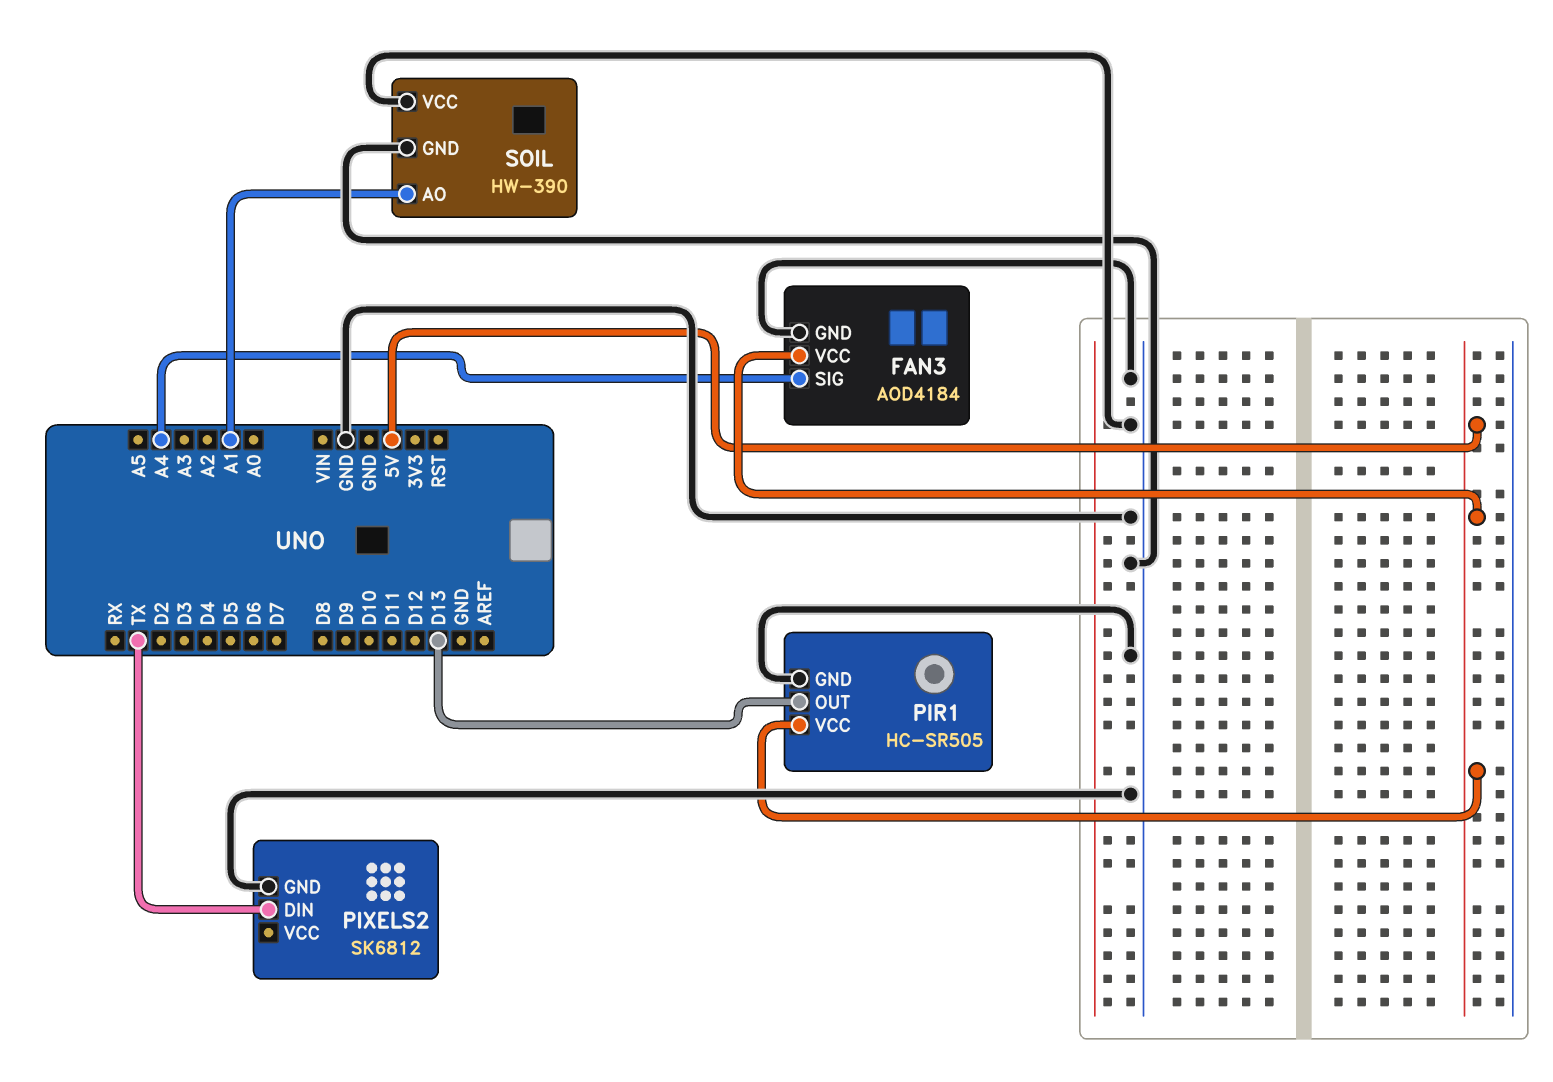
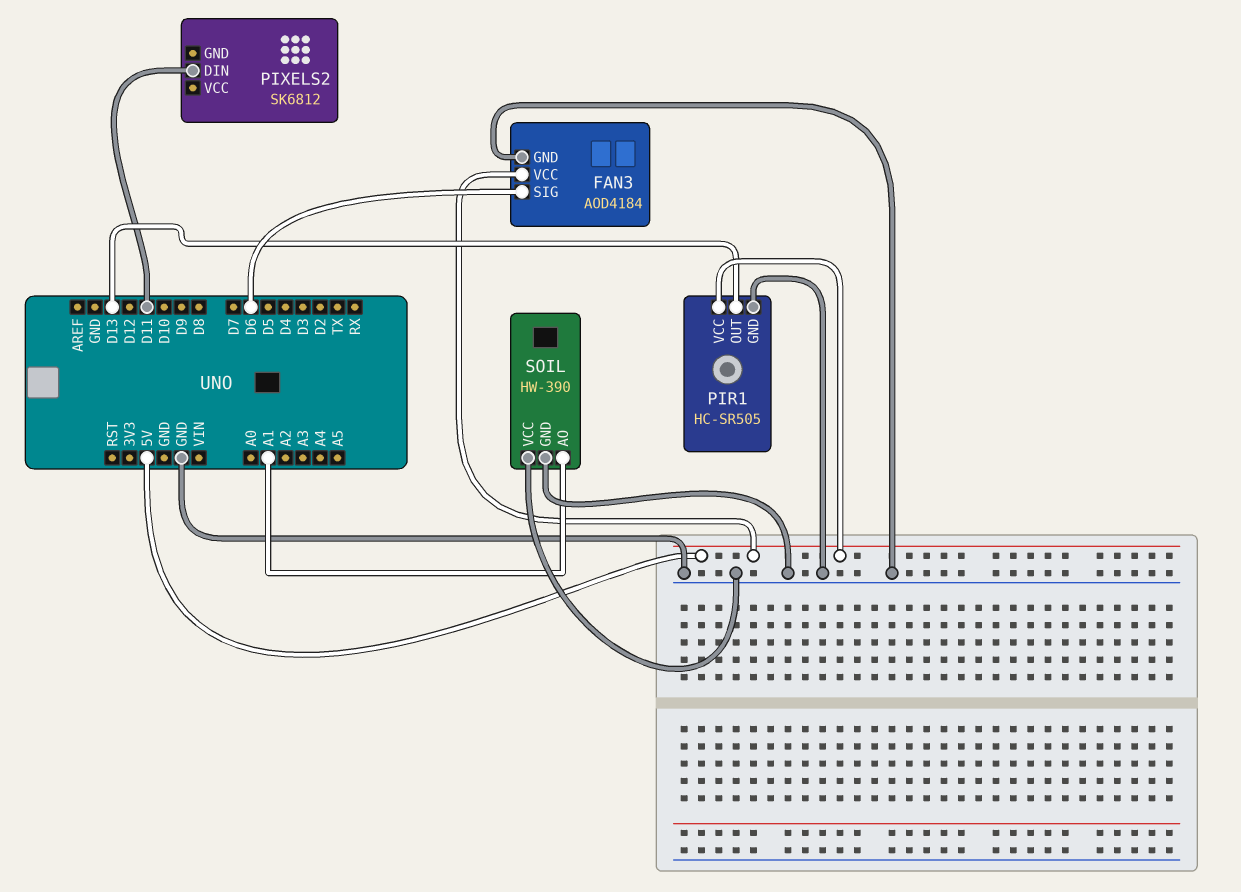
FAN3 pin SIG: A4 -> D6
PIXELS2 pin DIN: TX -> D11
PIXELS2 pin GND: GND -> none

